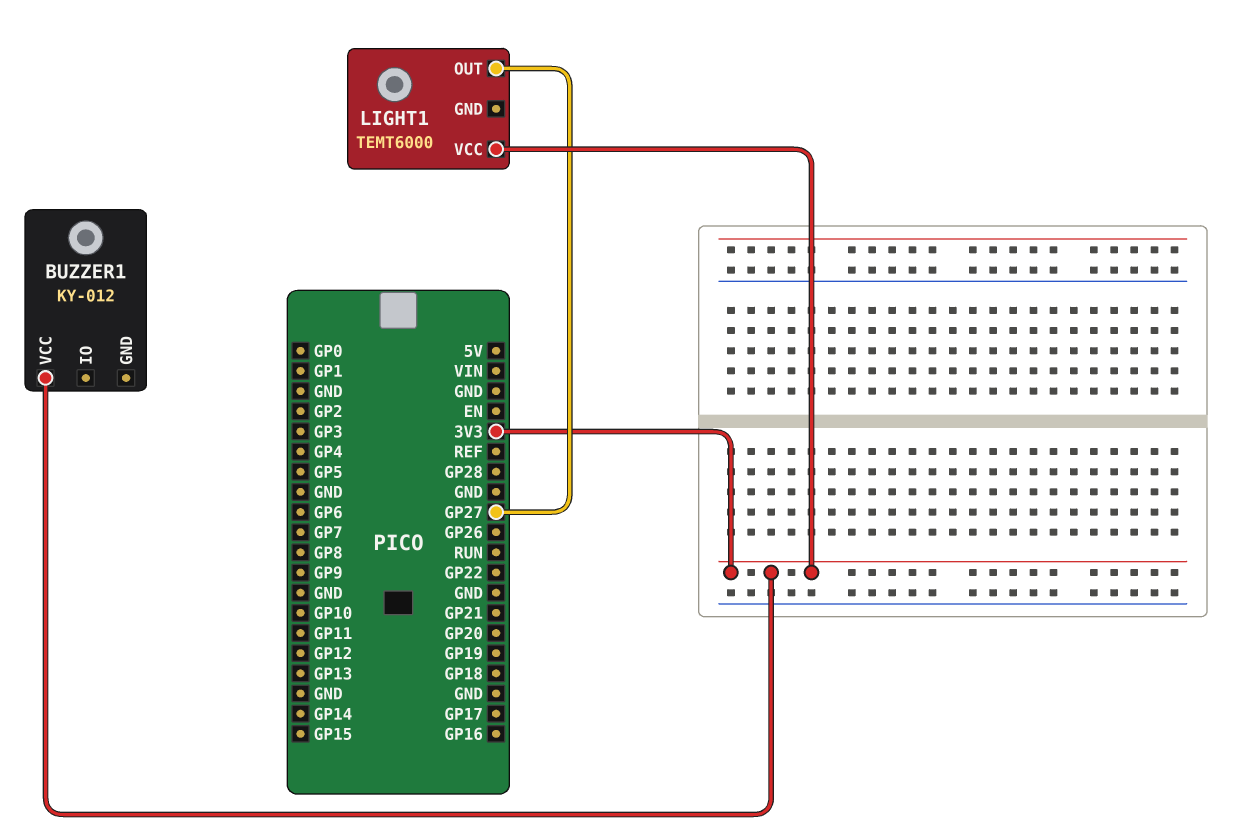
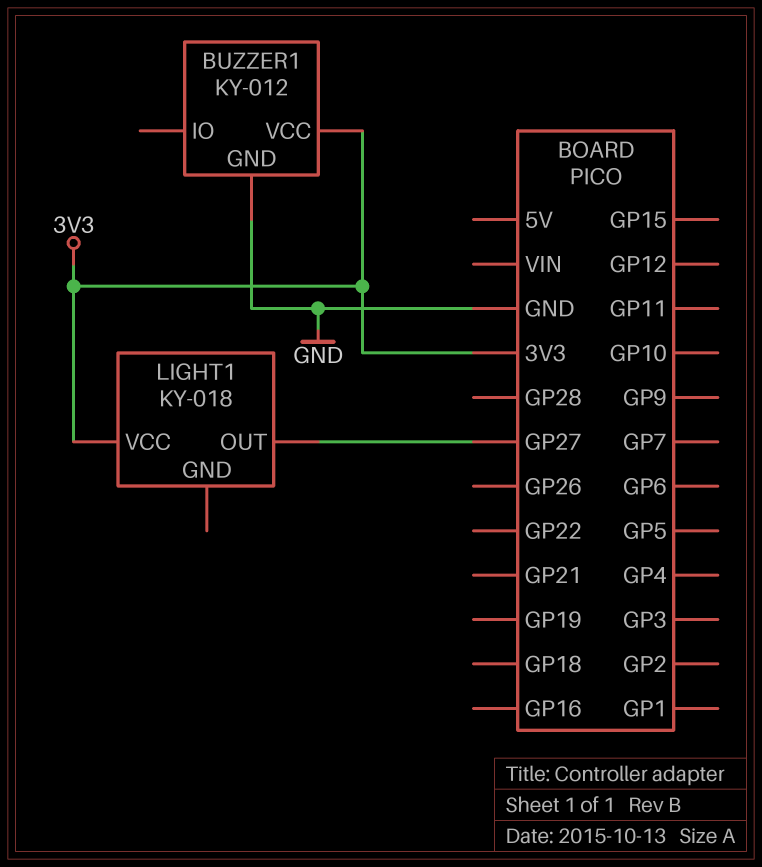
BUZZER1 pin GND: none -> GND
LIGHT1: TEMT6000 -> KY-018

